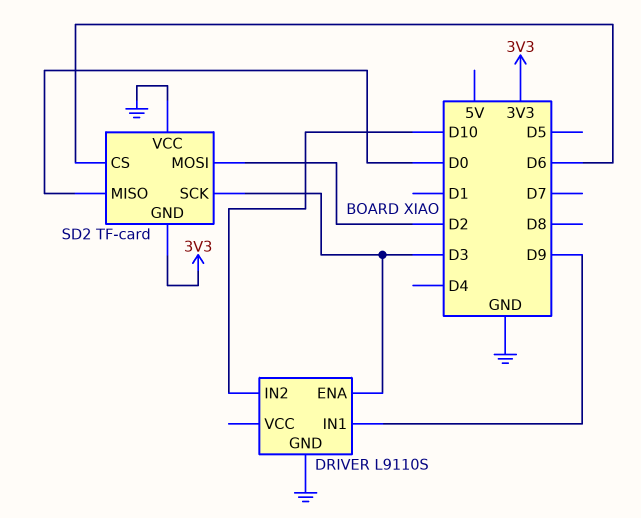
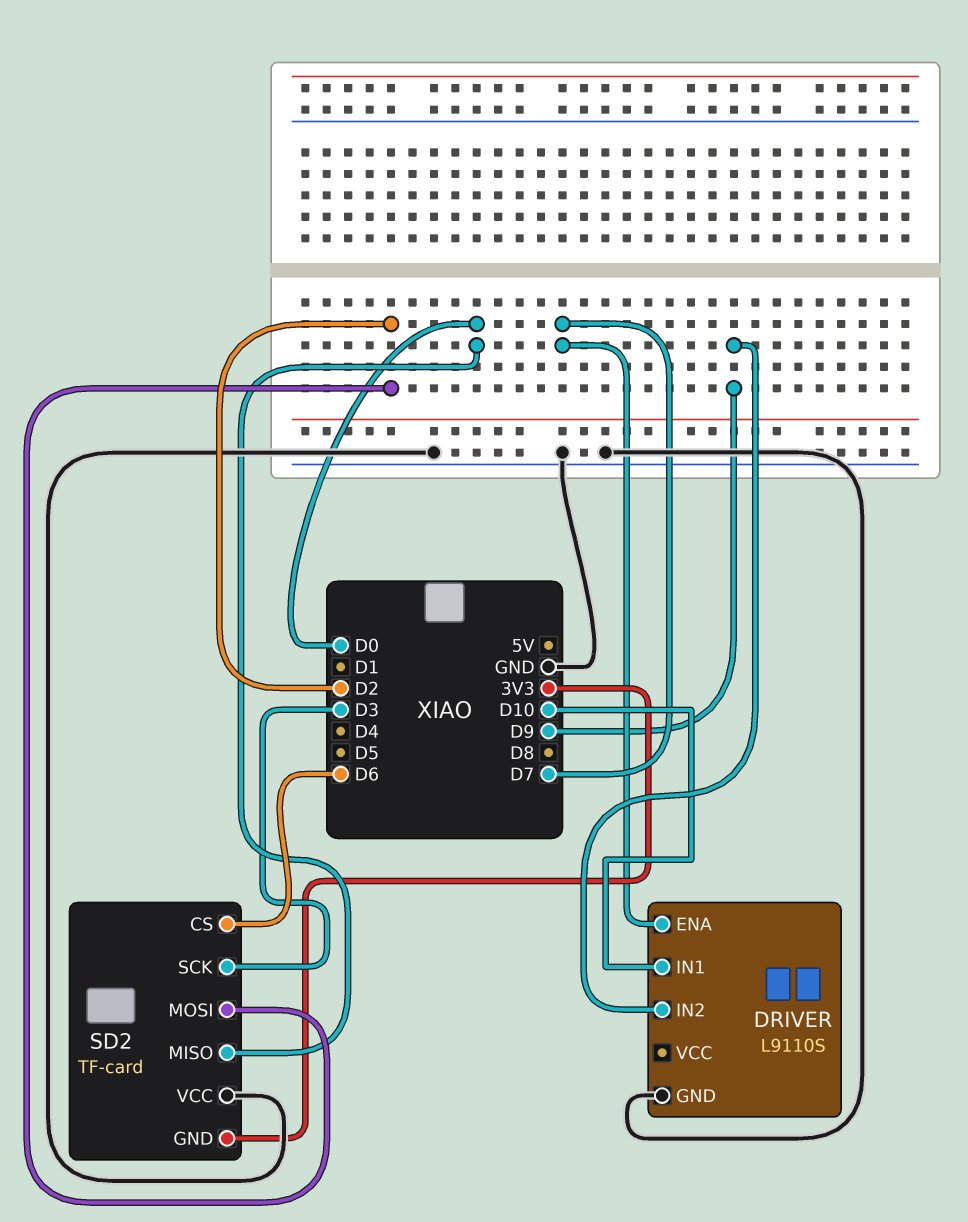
DRIVER pin ENA: D3 -> D7
DRIVER pin IN1: D9 -> D10
DRIVER pin IN2: D10 -> D9

